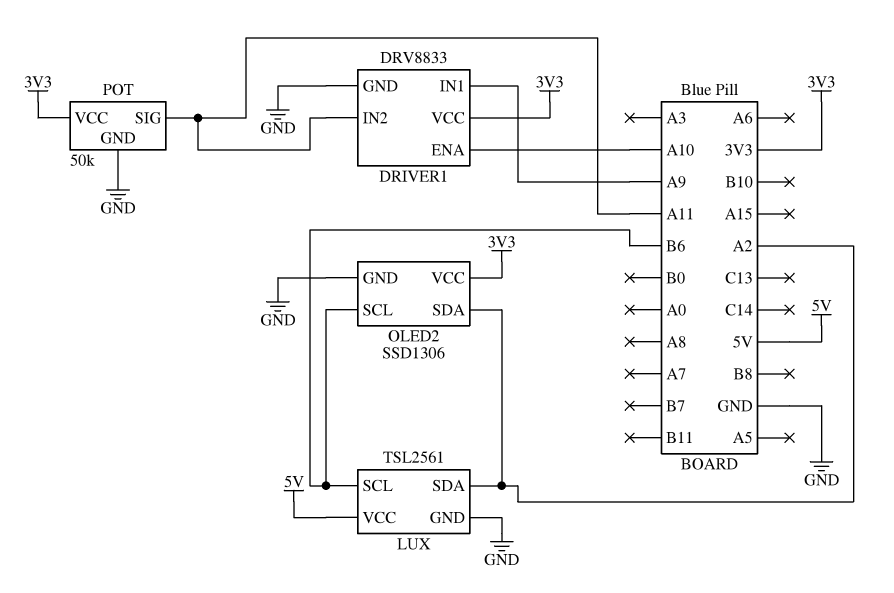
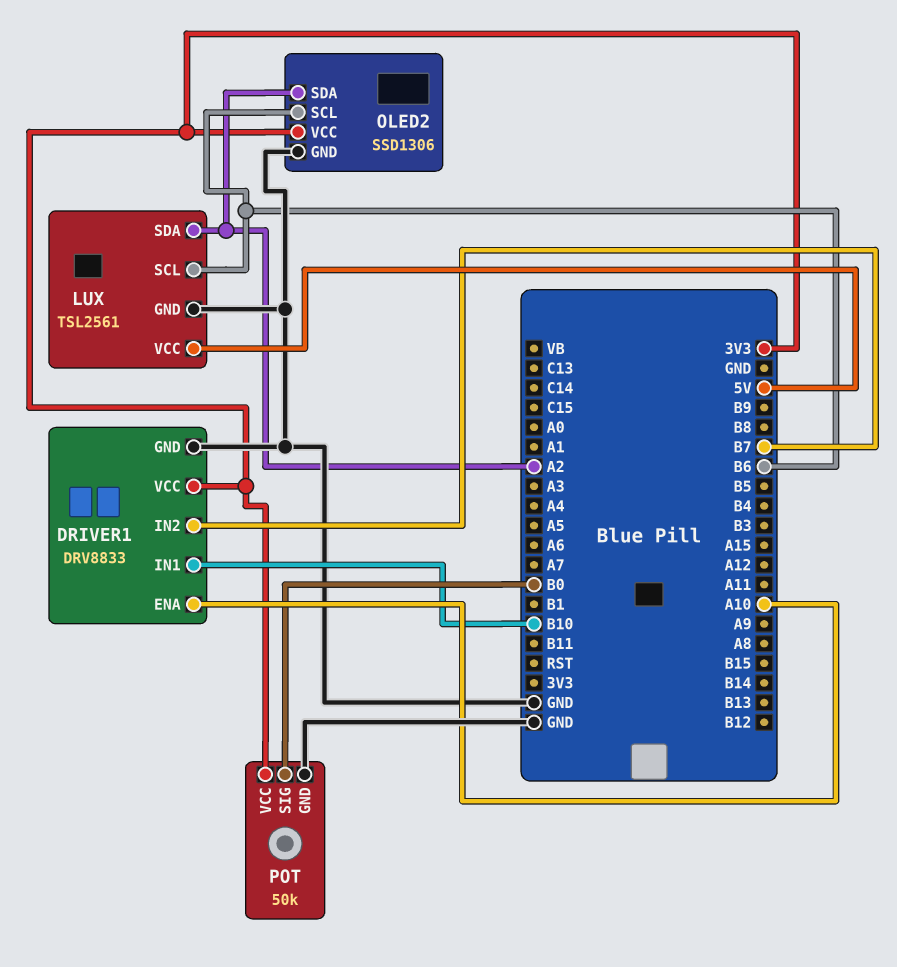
DRIVER1 pin IN1: A9 -> B10
DRIVER1 pin IN2: A11 -> B7
POT pin SIG: A11 -> B0

